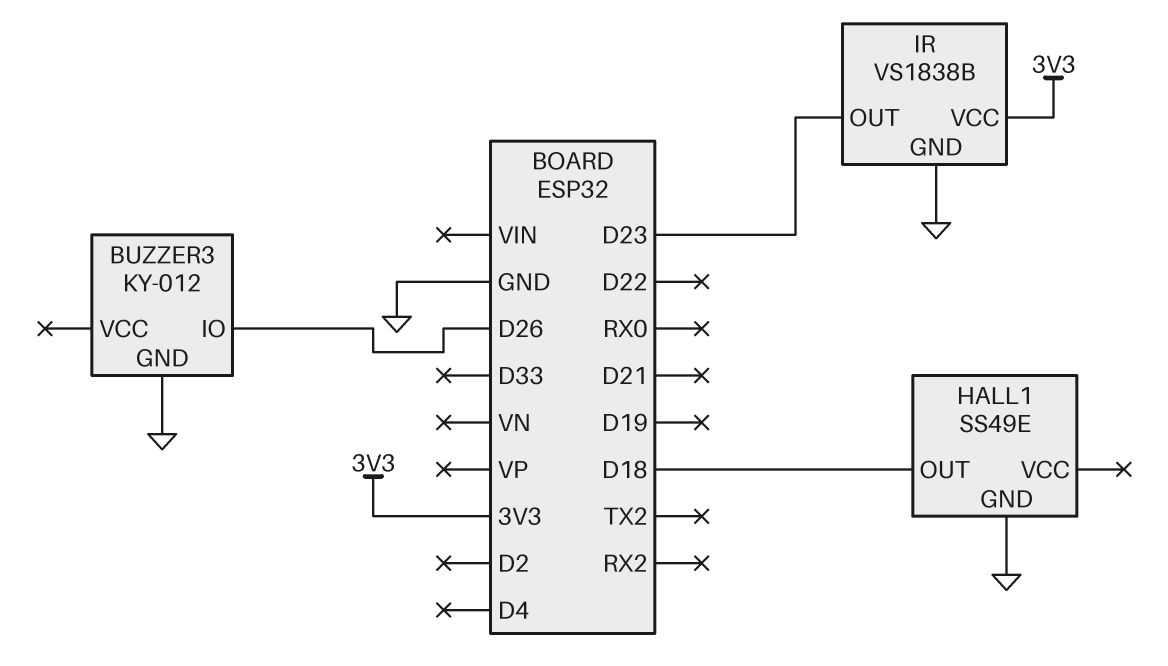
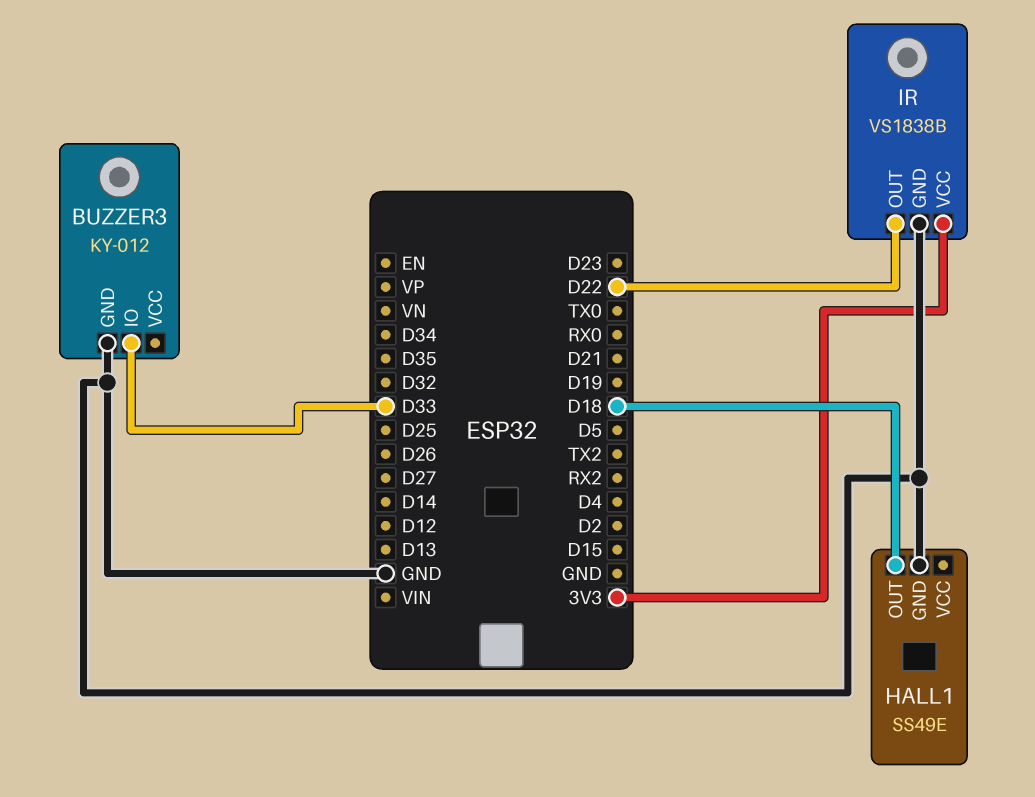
BUZZER3 pin IO: D26 -> D33
IR pin OUT: D23 -> D22

